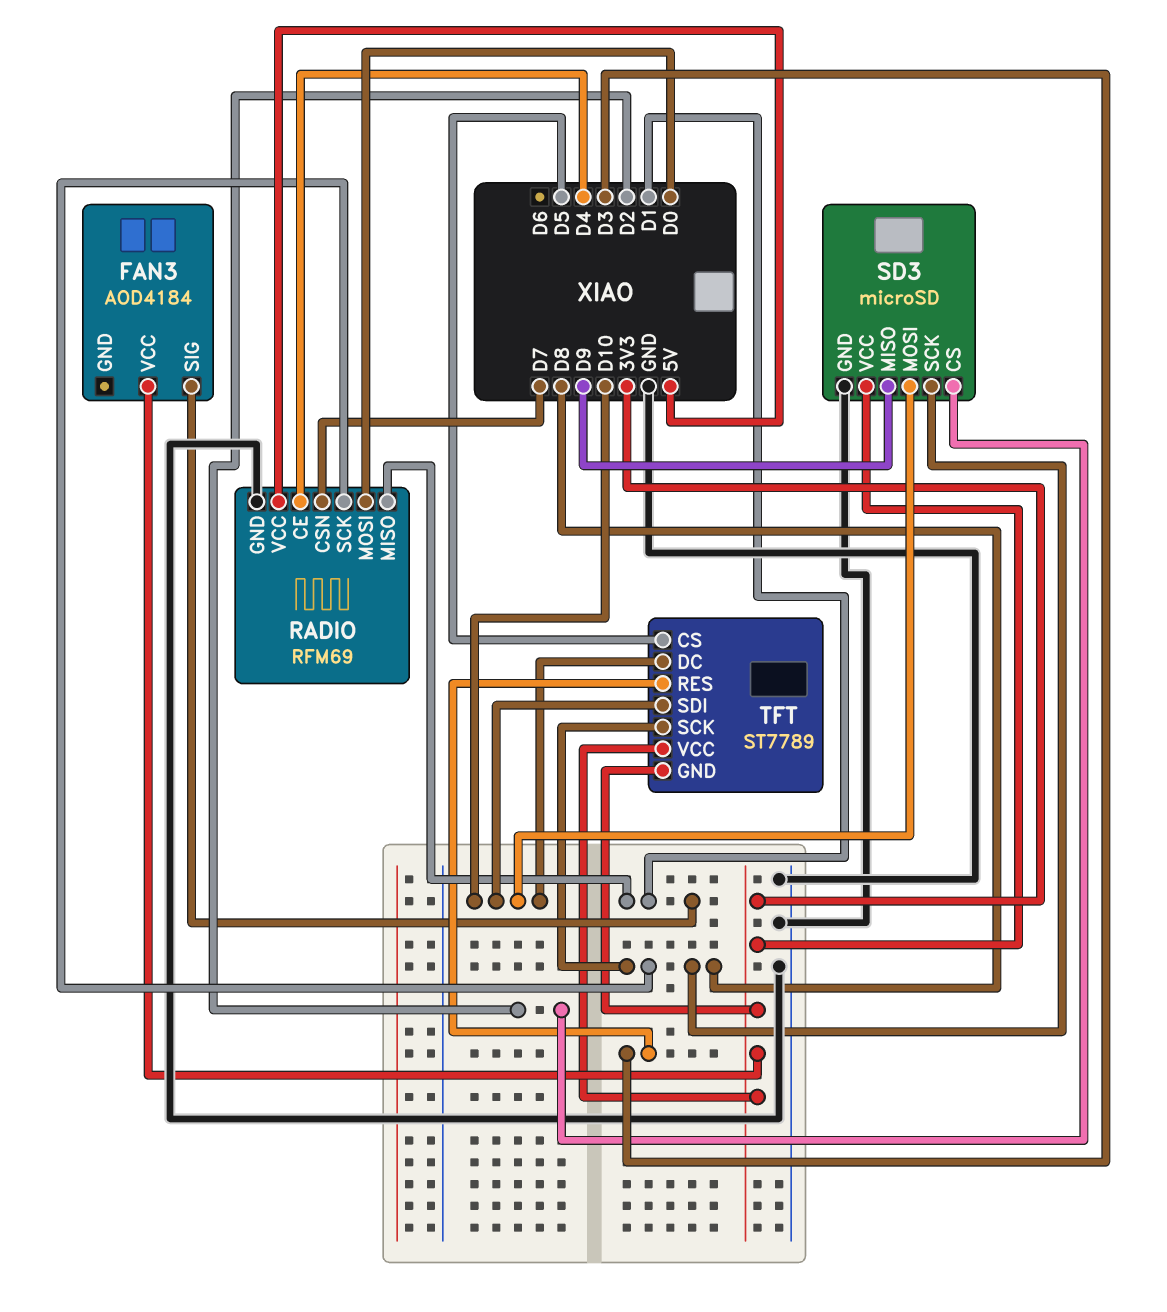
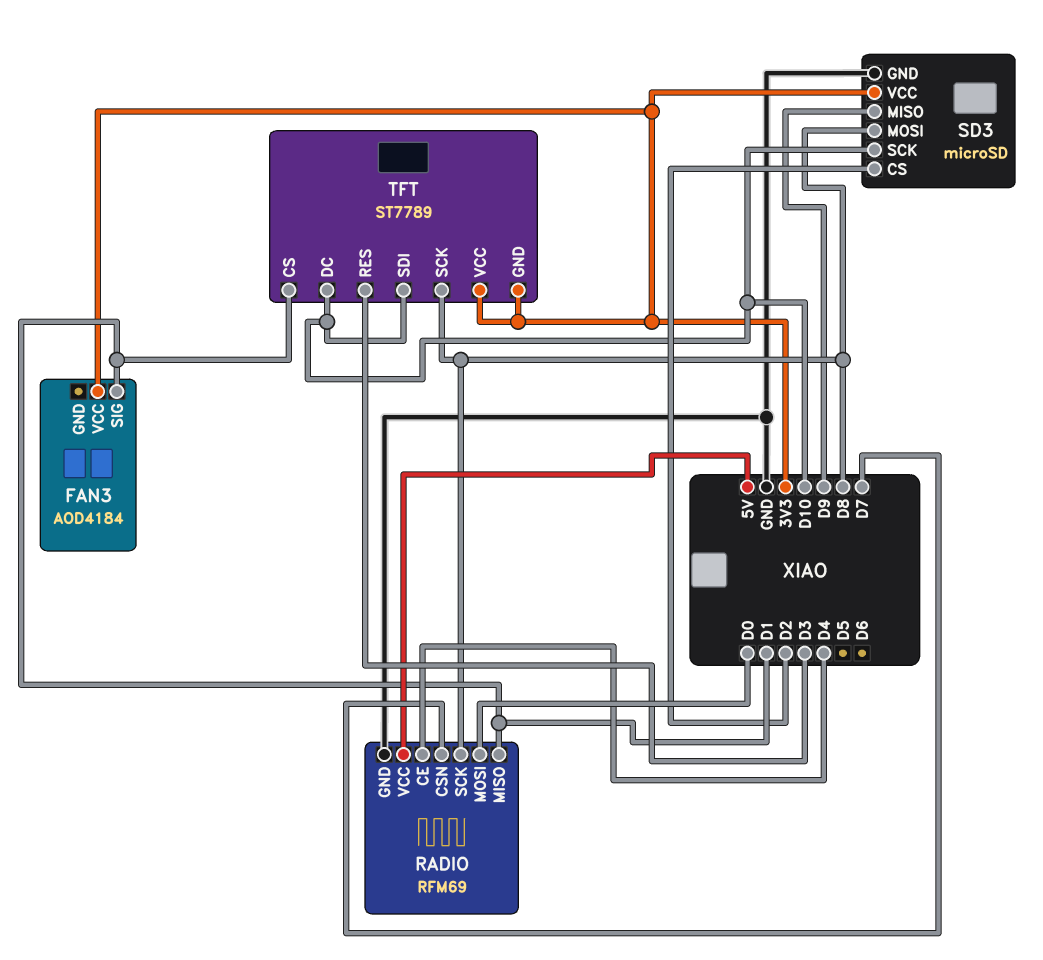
SD3 pin MOSI: D10 -> D8
SD3 pin SCK: D8 -> D10
TFT pin CS: D5 -> D1

